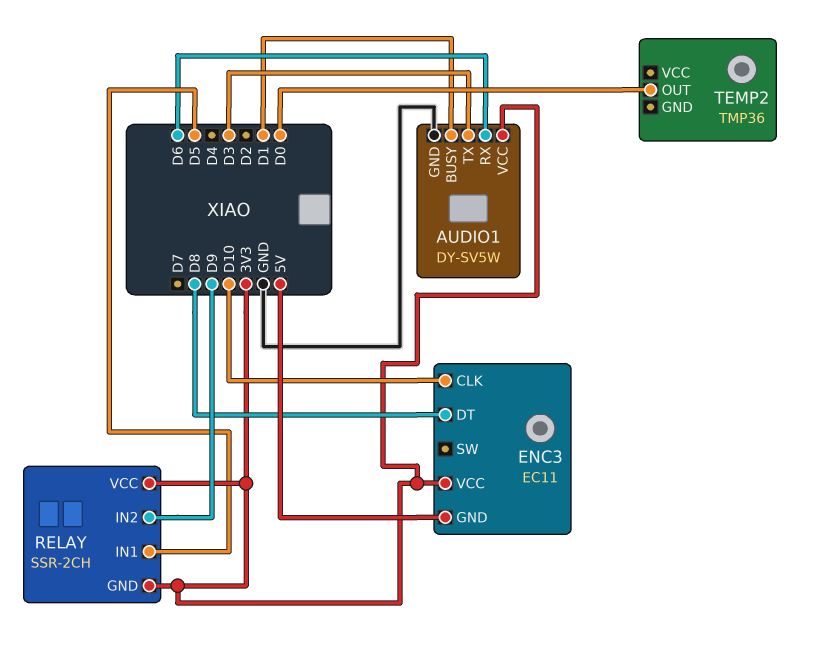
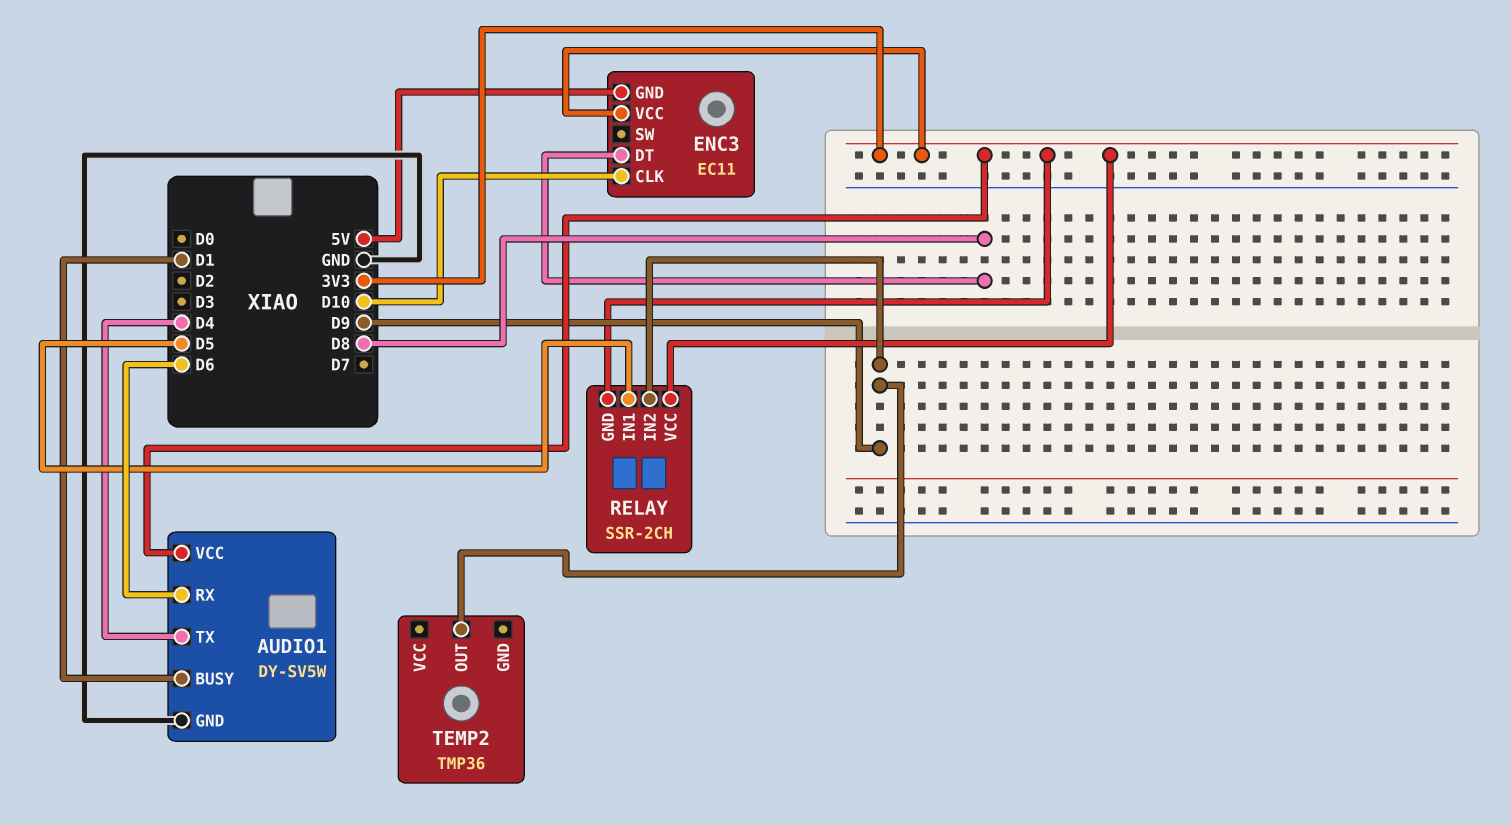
AUDIO1 pin TX: D3 -> D4
TEMP2 pin OUT: D0 -> D9

